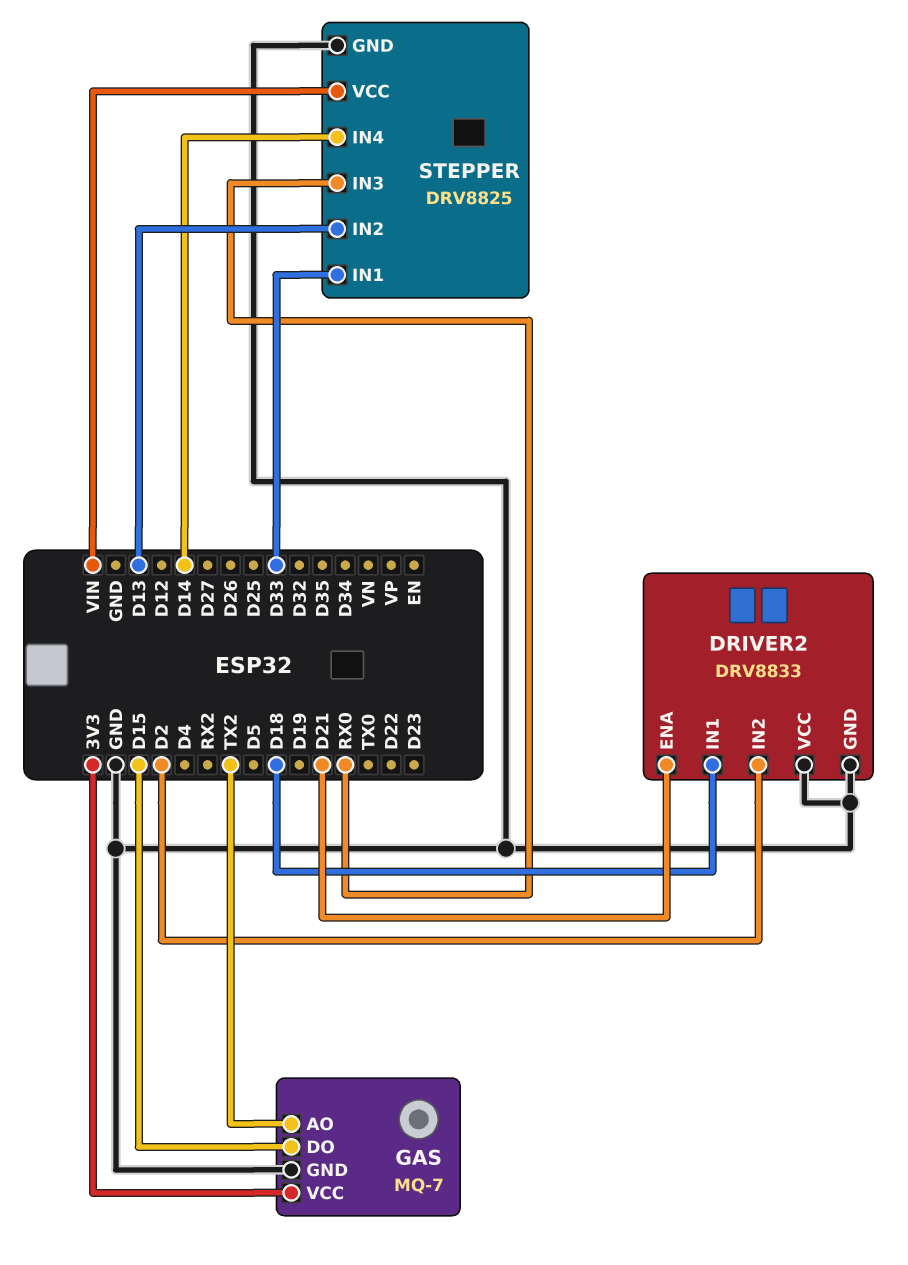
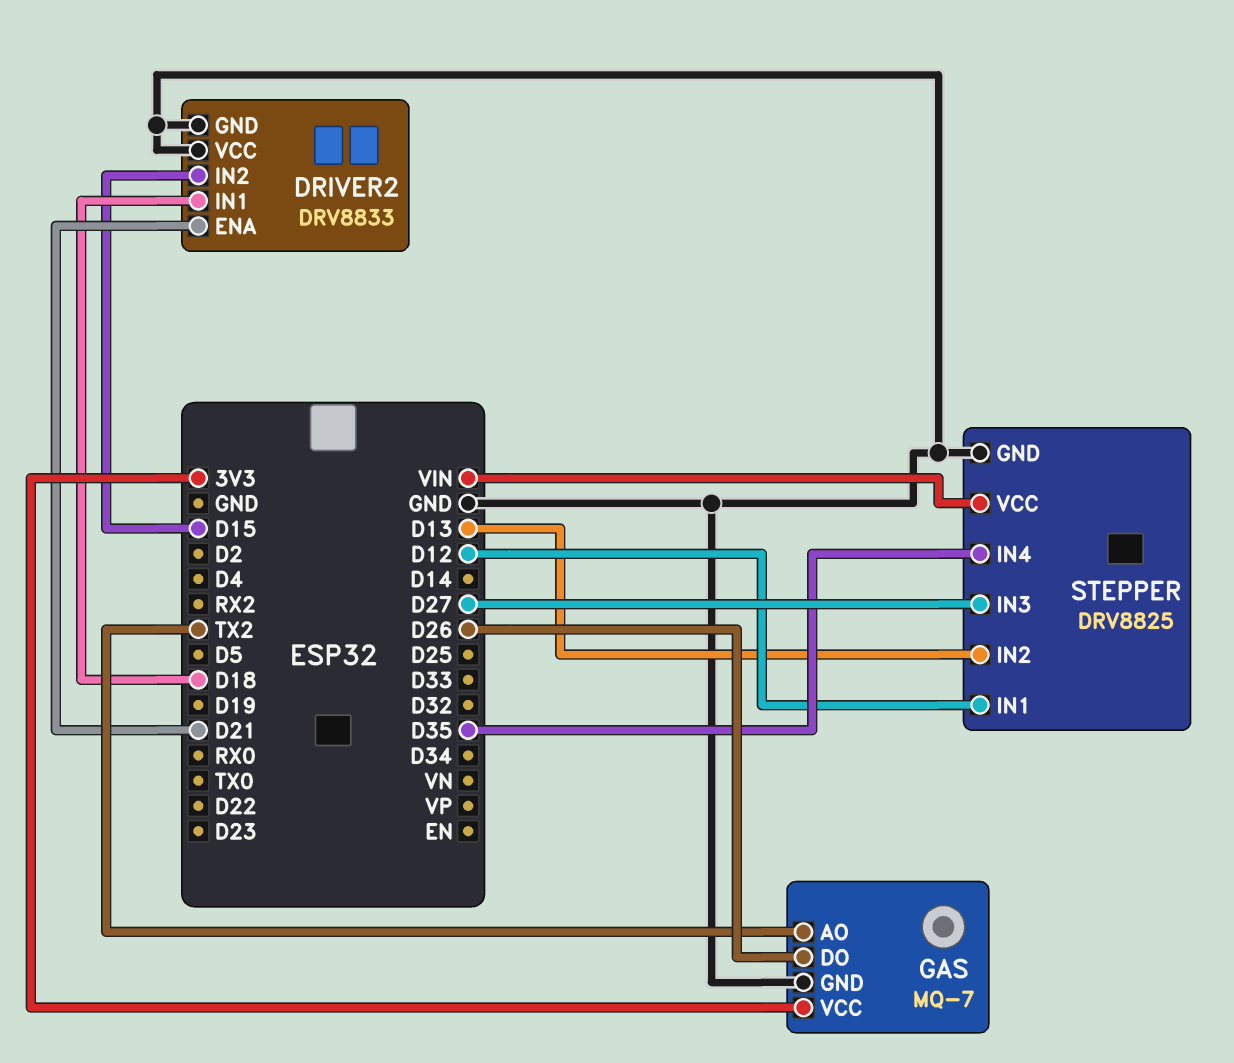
DRIVER2 pin IN2: D2 -> D15
GAS pin DO: D15 -> D26
STEPPER pin IN1: D33 -> D12
STEPPER pin IN3: RX0 -> D27
STEPPER pin IN4: D14 -> D35

